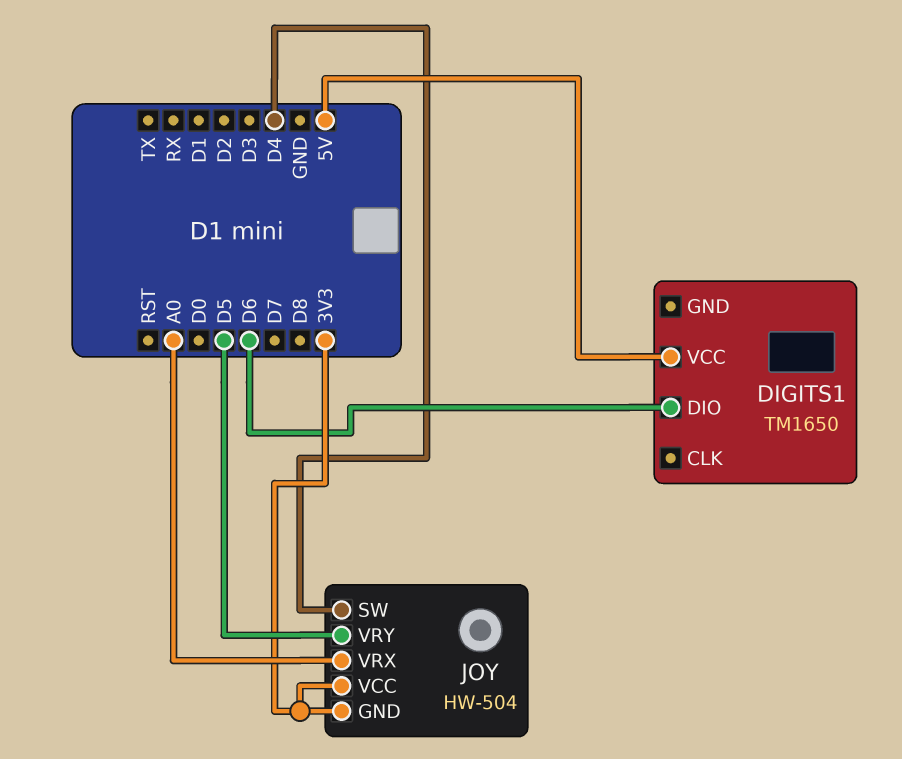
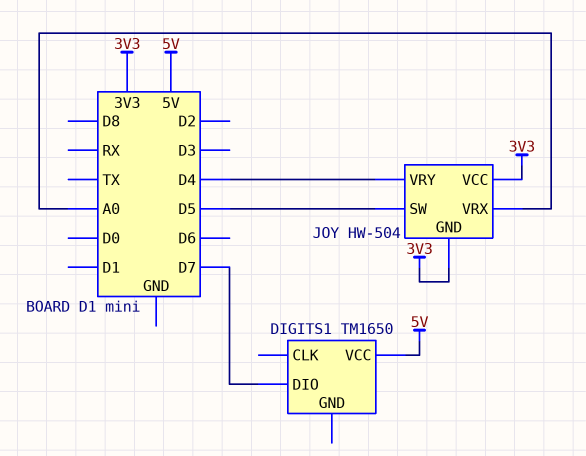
DIGITS1 pin DIO: D6 -> D7
JOY pin SW: D4 -> D5
JOY pin VRY: D5 -> D4

